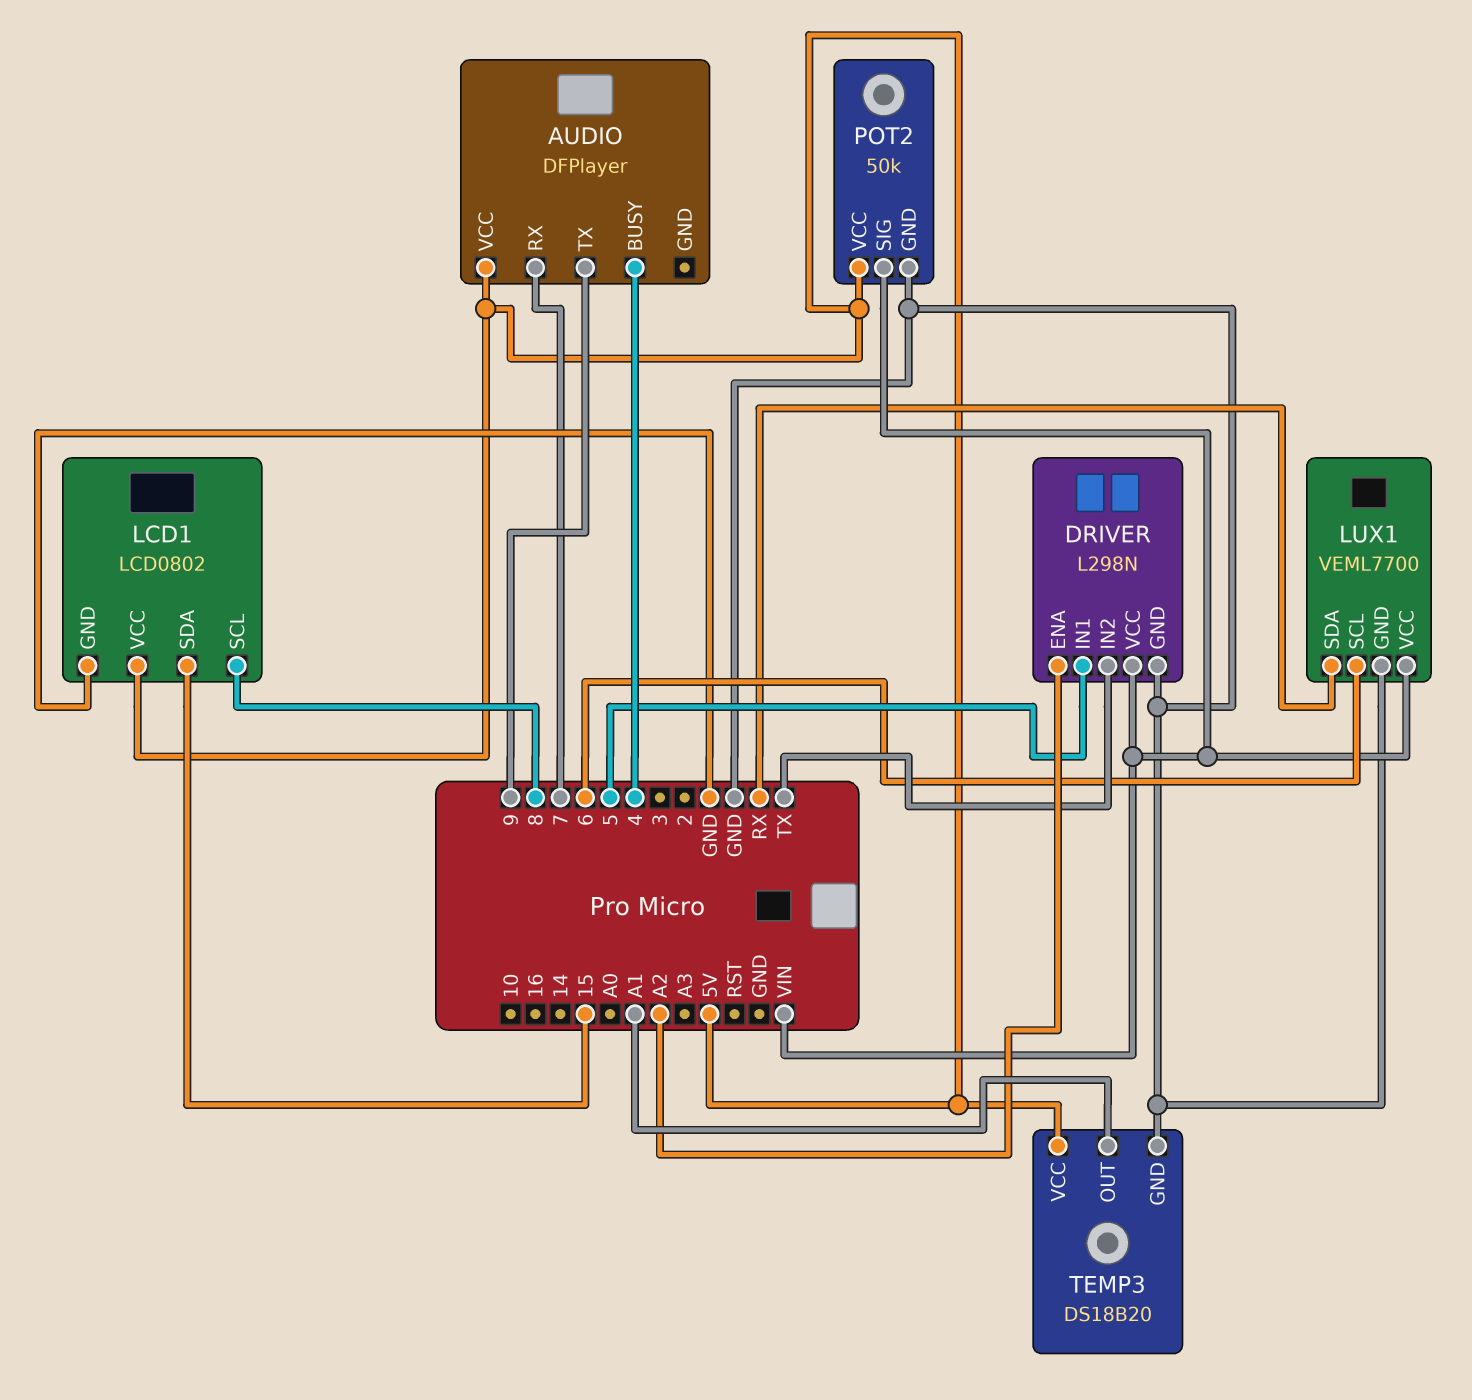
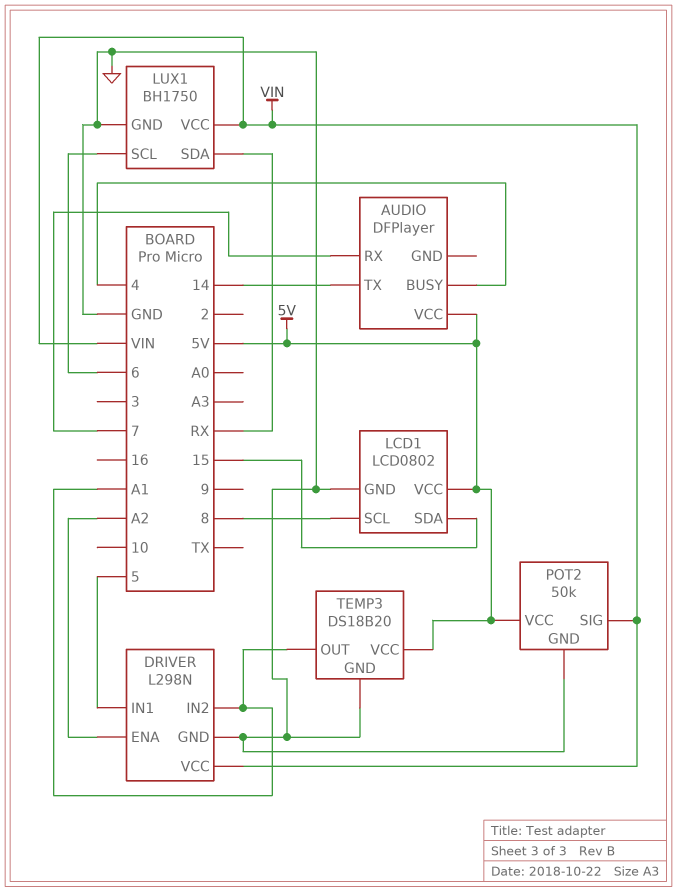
AUDIO pin TX: 9 -> 14
DRIVER pin IN2: TX -> A1
LUX1: VEML7700 -> BH1750

